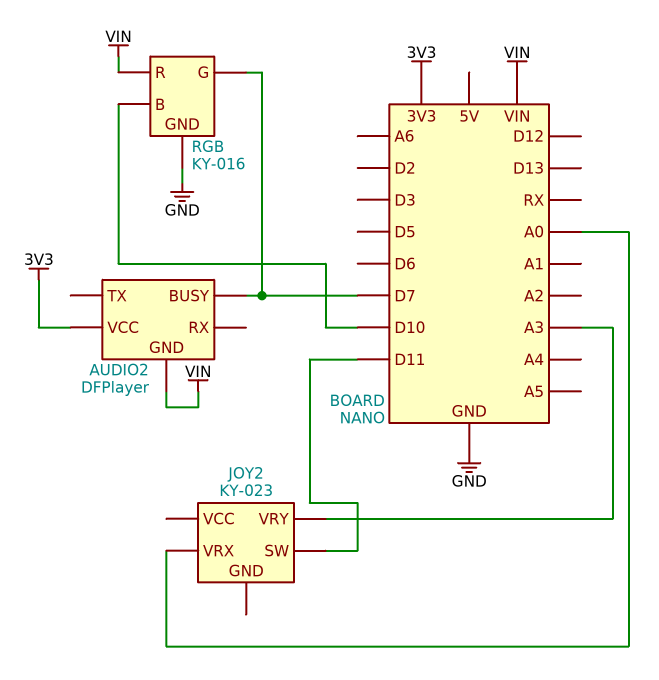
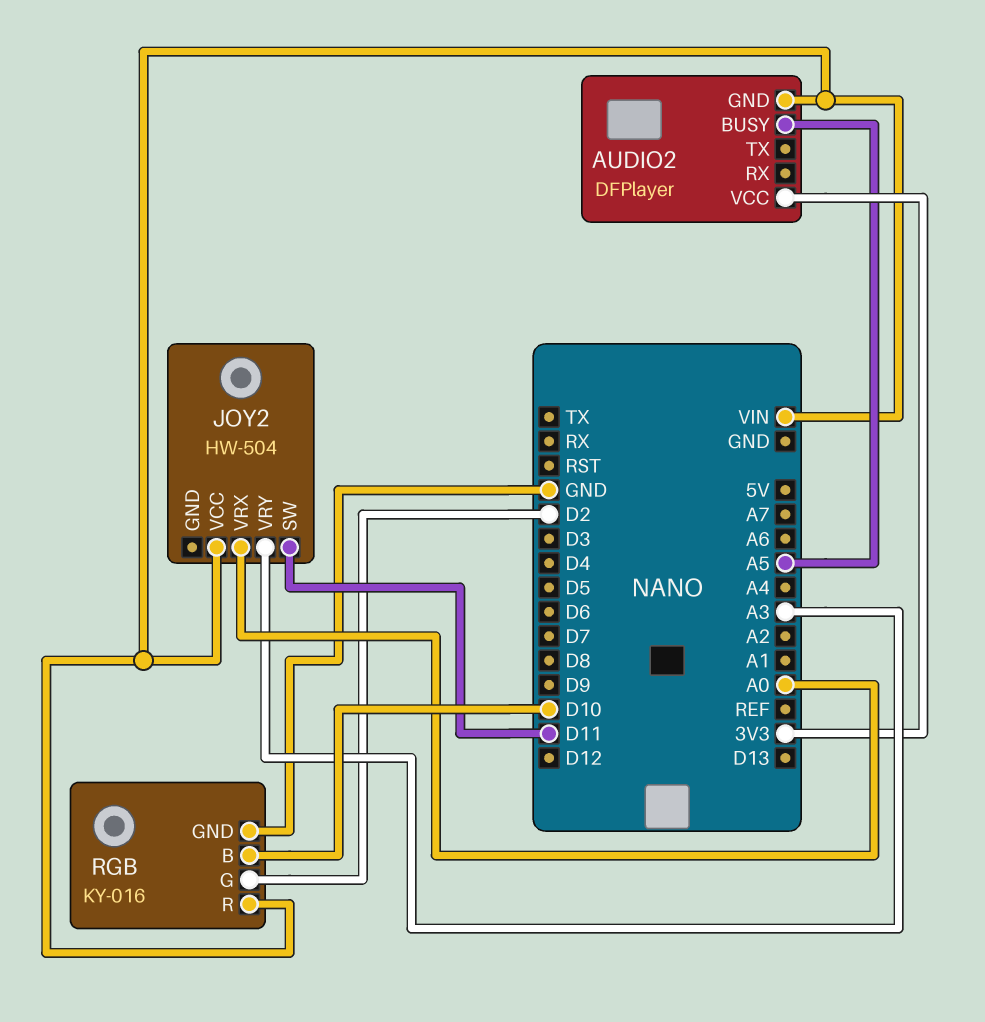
AUDIO2 pin BUSY: D7 -> A5
JOY2: KY-023 -> HW-504
JOY2 pin VCC: none -> VIN
RGB pin G: D7 -> D2

